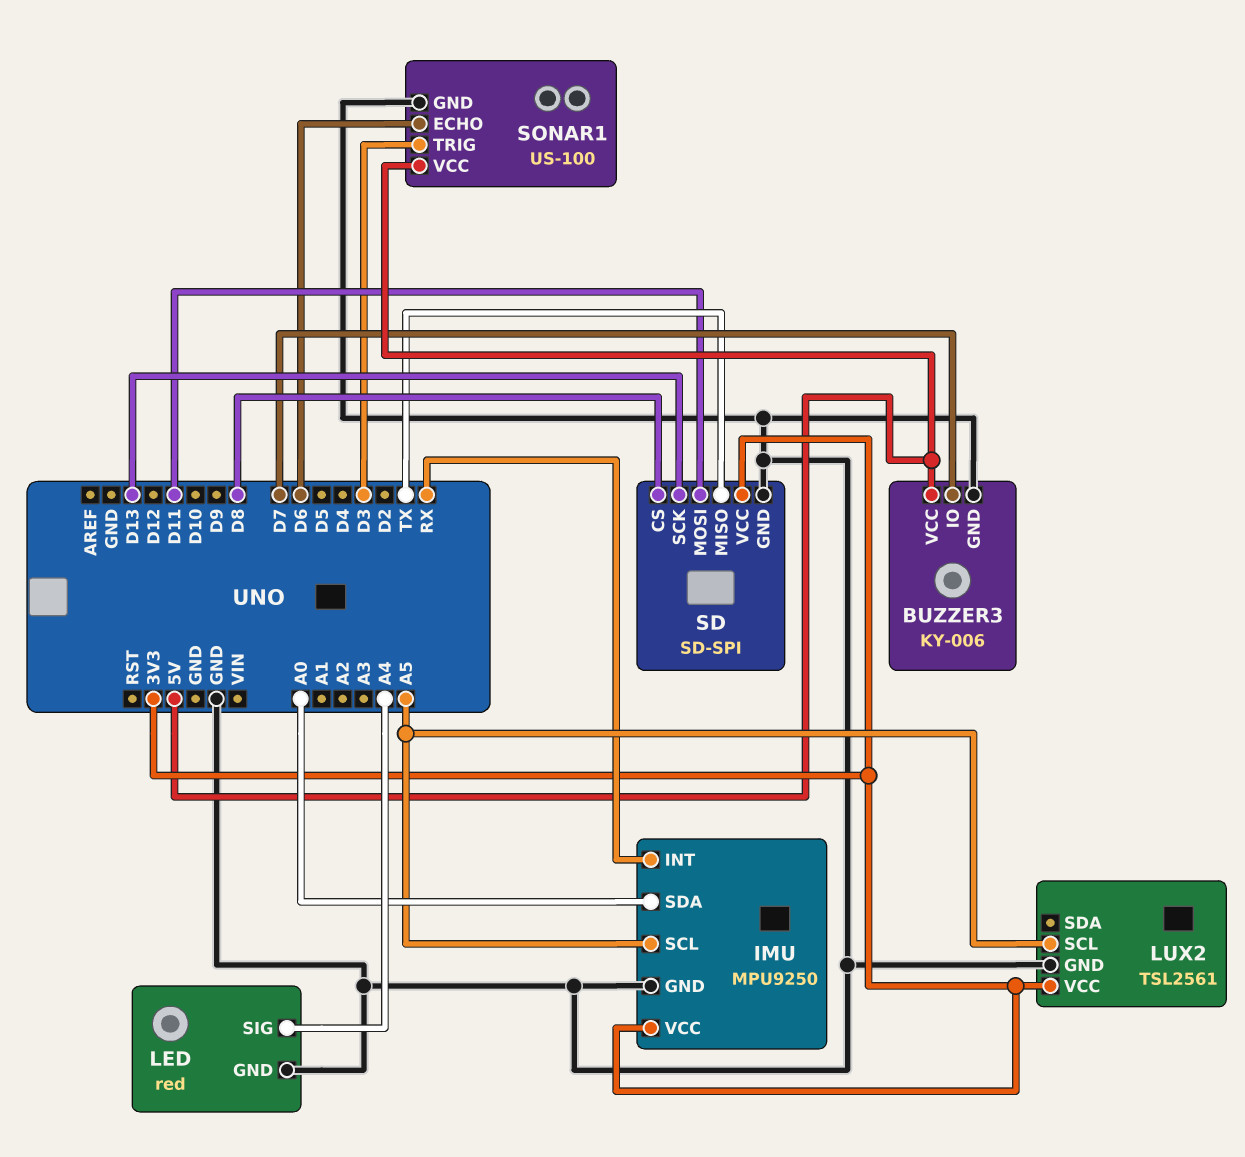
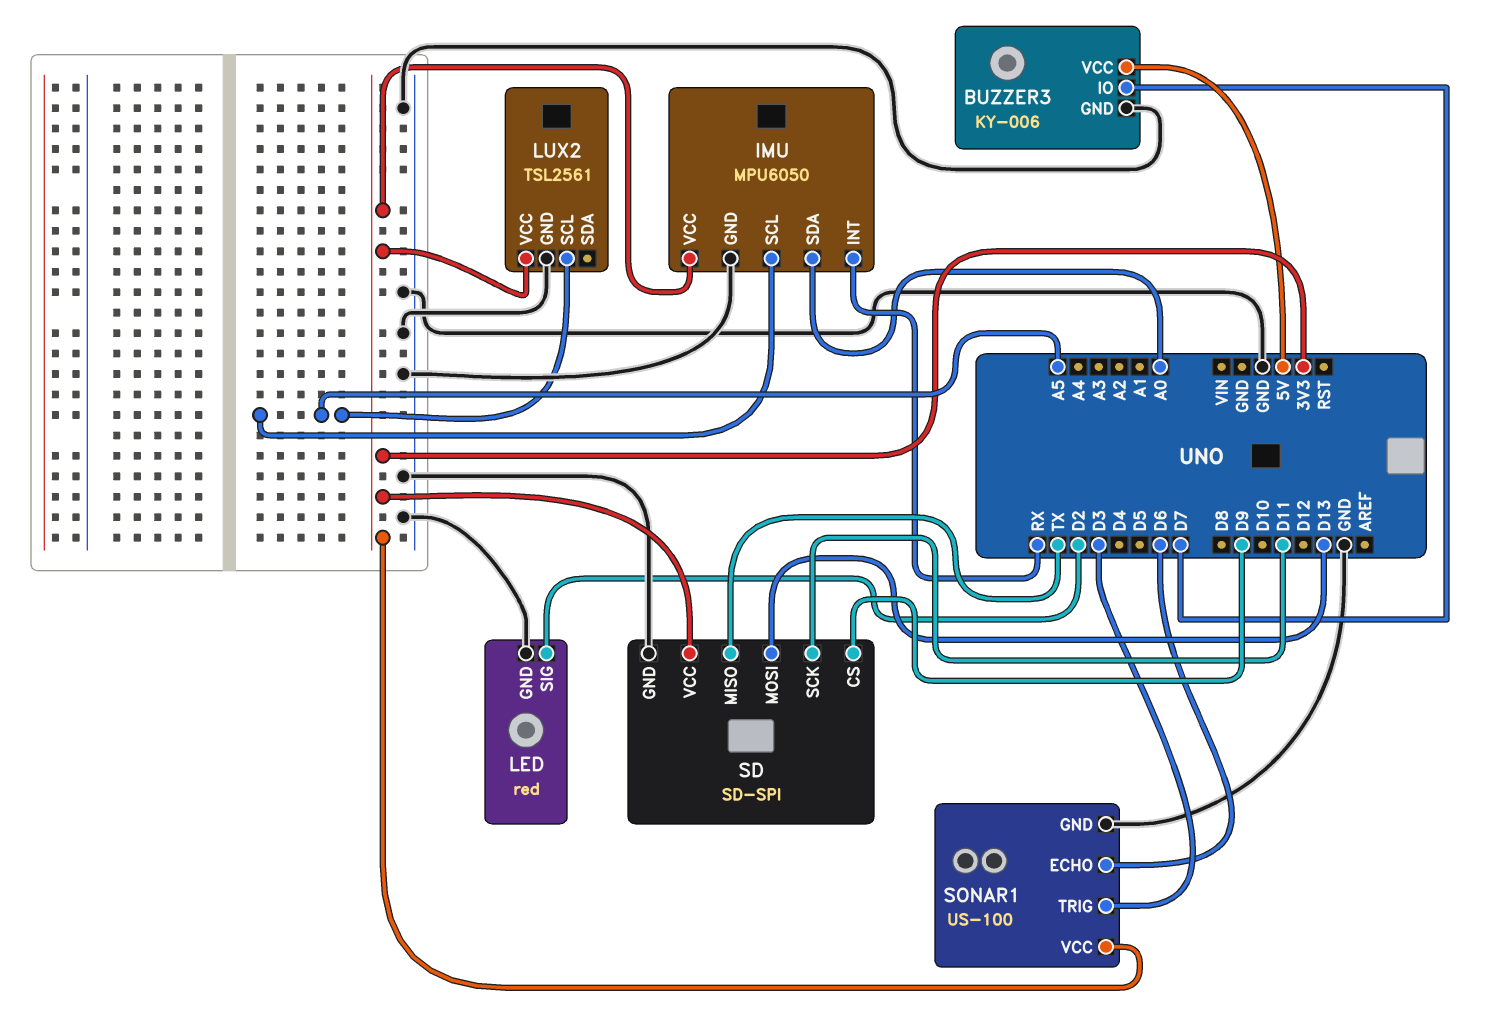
IMU: MPU9250 -> MPU6050
LED pin SIG: A4 -> D2
SD pin CS: D8 -> D9
SD pin MOSI: D11 -> D13
SD pin SCK: D13 -> D11
SONAR1 pin VCC: 5V -> 3V3

